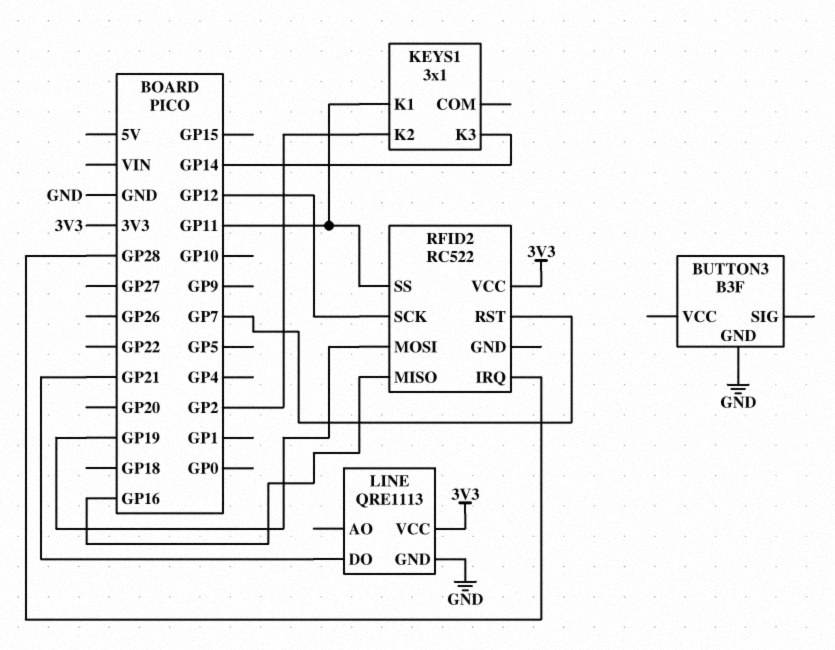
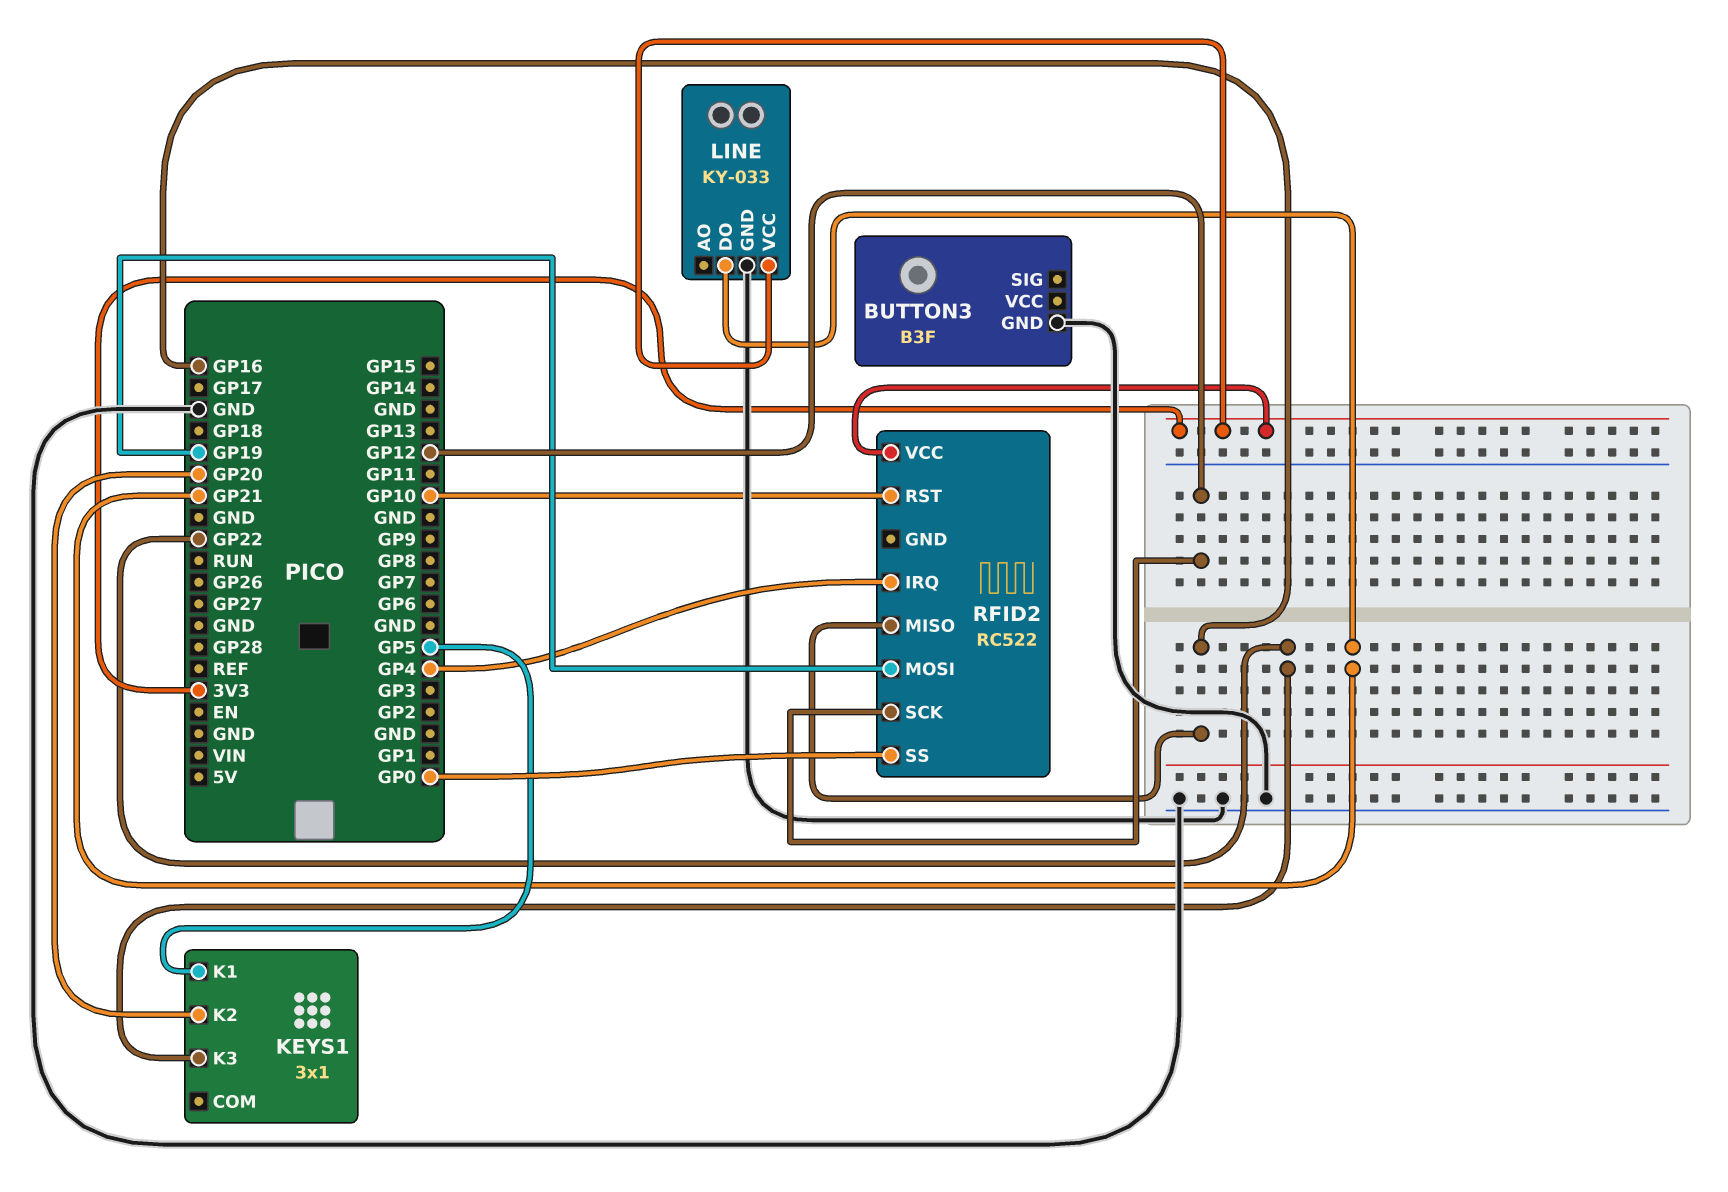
KEYS1 pin K1: GP11 -> GP5
KEYS1 pin K2: GP2 -> GP20
KEYS1 pin K3: GP14 -> GP22
LINE: QRE1113 -> KY-033
RFID2 pin IRQ: GP28 -> GP4
RFID2 pin RST: GP7 -> GP10
RFID2 pin SS: GP11 -> GP0

